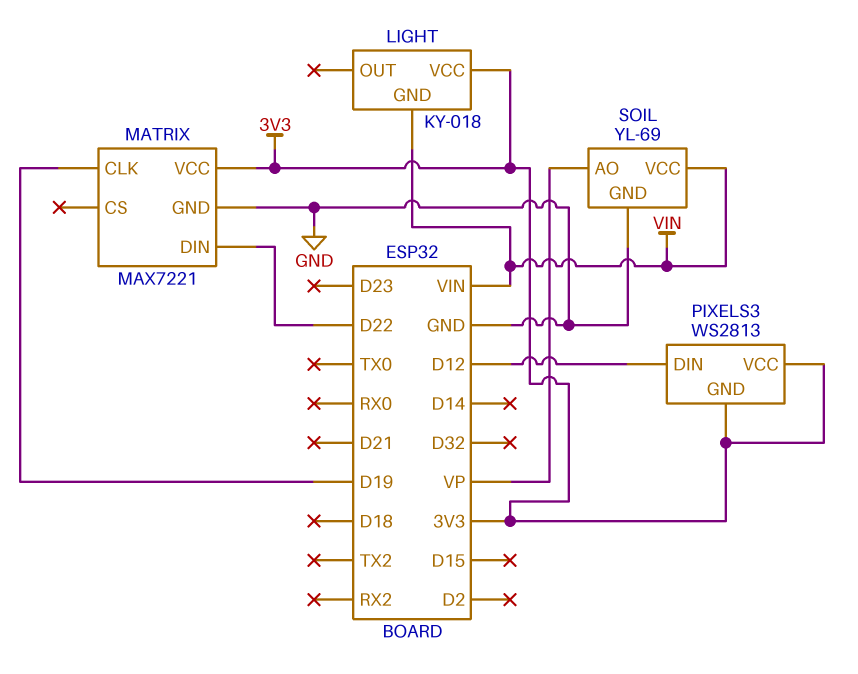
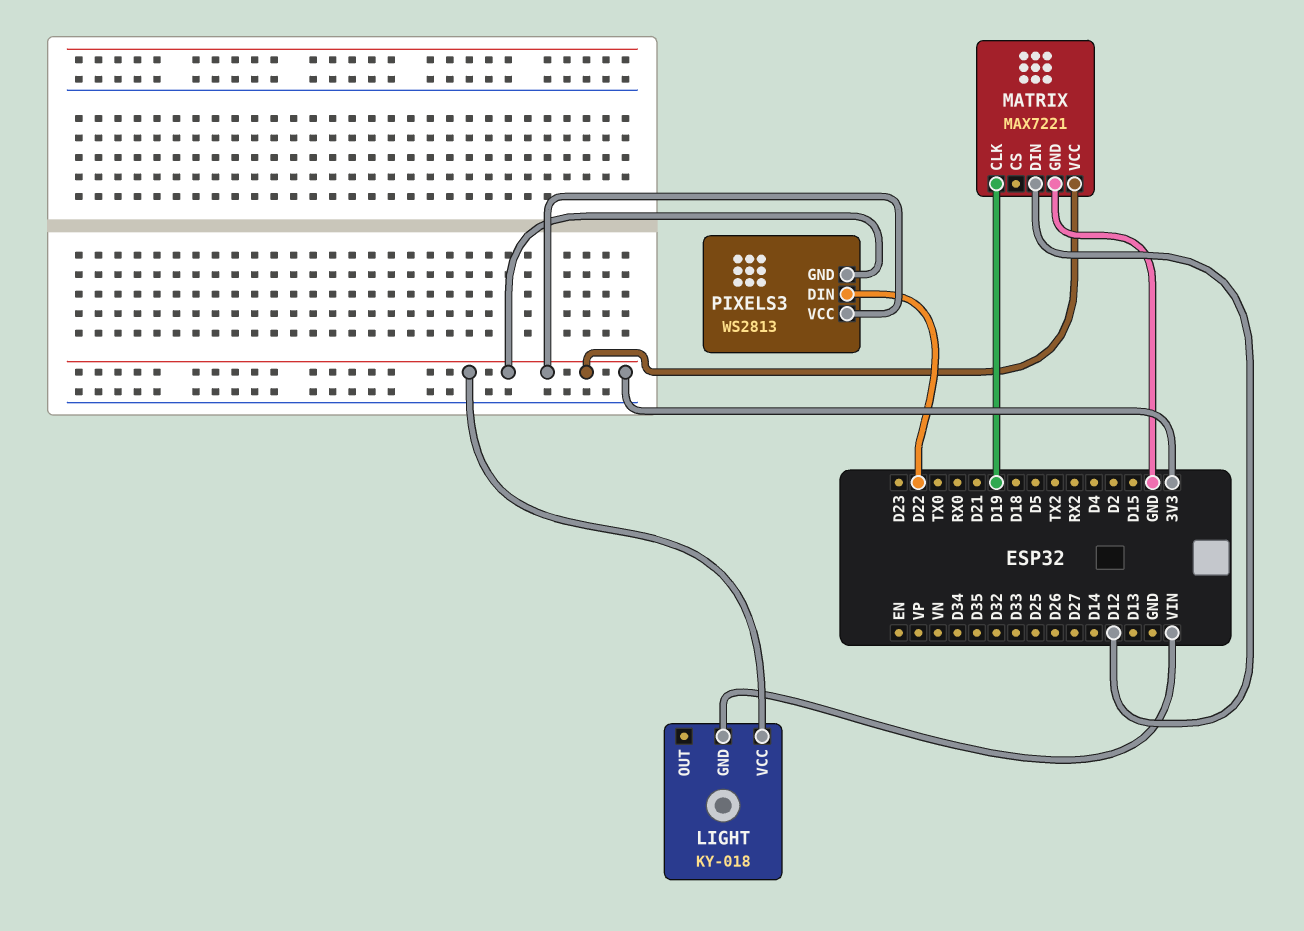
MATRIX pin DIN: D22 -> D12
PIXELS3 pin DIN: D12 -> D22
SOIL: YL-69 -> none
SOIL pin AO: VP -> none
SOIL pin GND: GND -> none
SOIL pin VCC: VIN -> none

